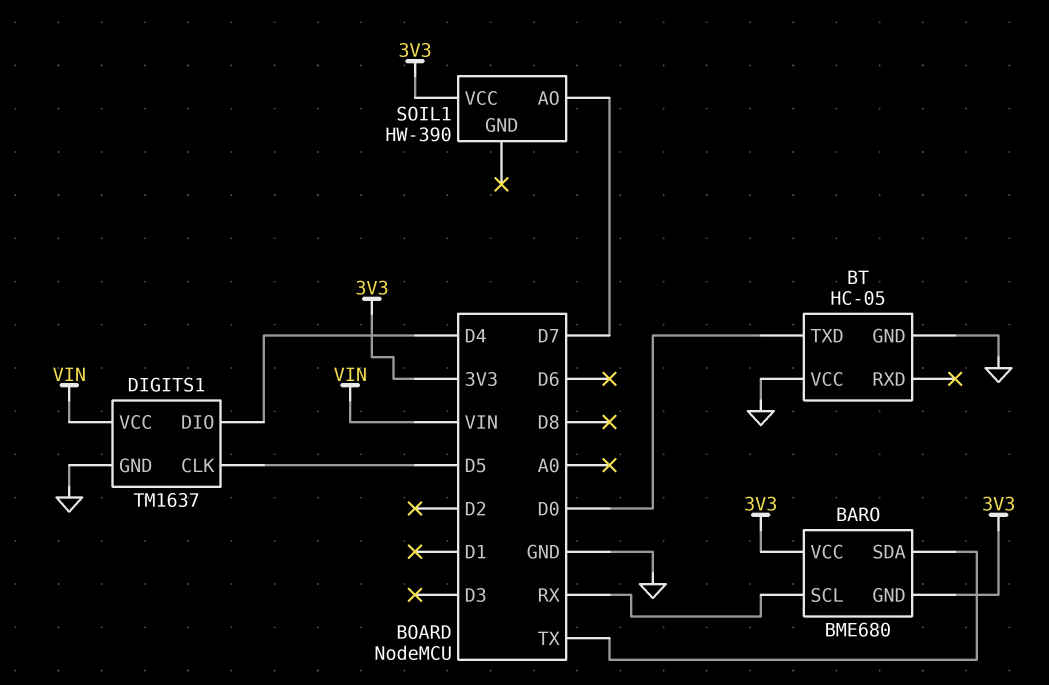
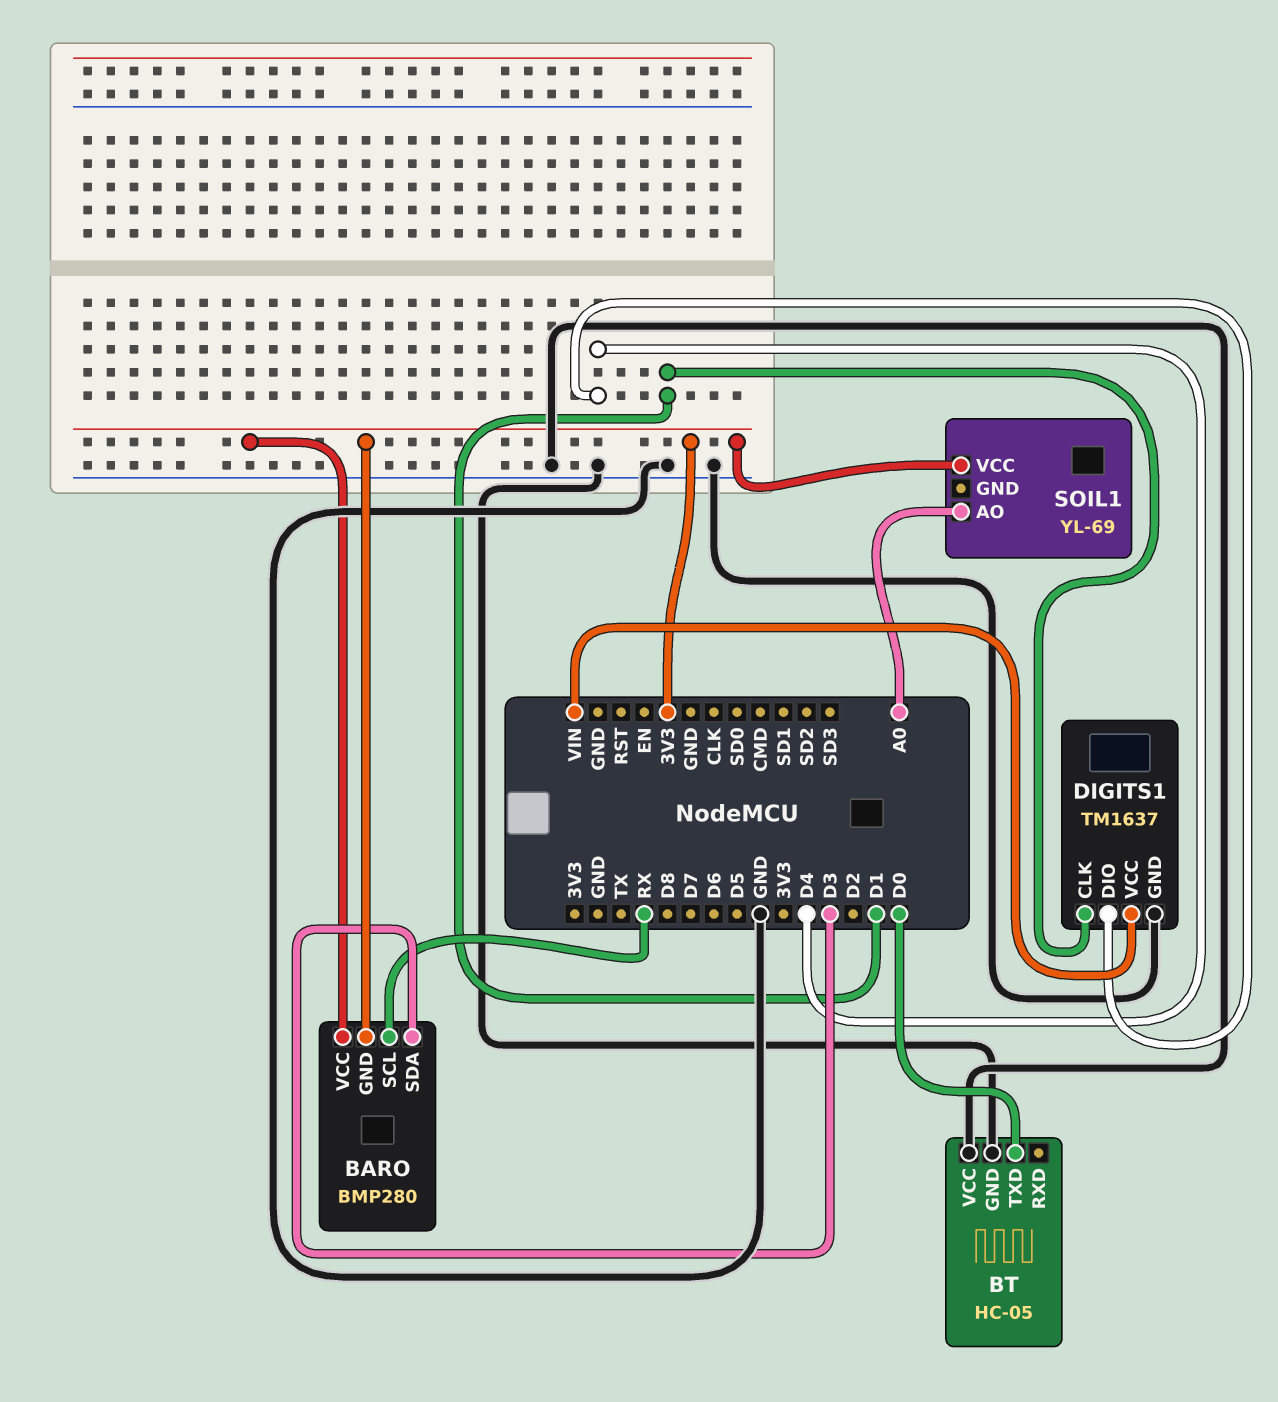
BARO: BME680 -> BMP280
BARO pin SDA: TX -> D3
DIGITS1 pin CLK: D5 -> D1
SOIL1: HW-390 -> YL-69
SOIL1 pin AO: D7 -> A0

